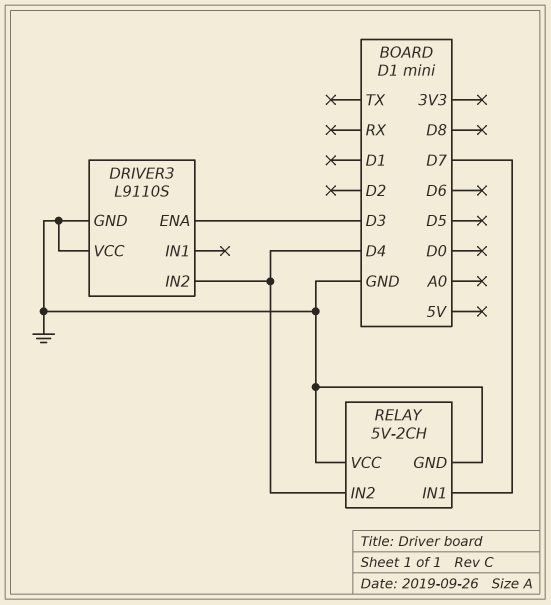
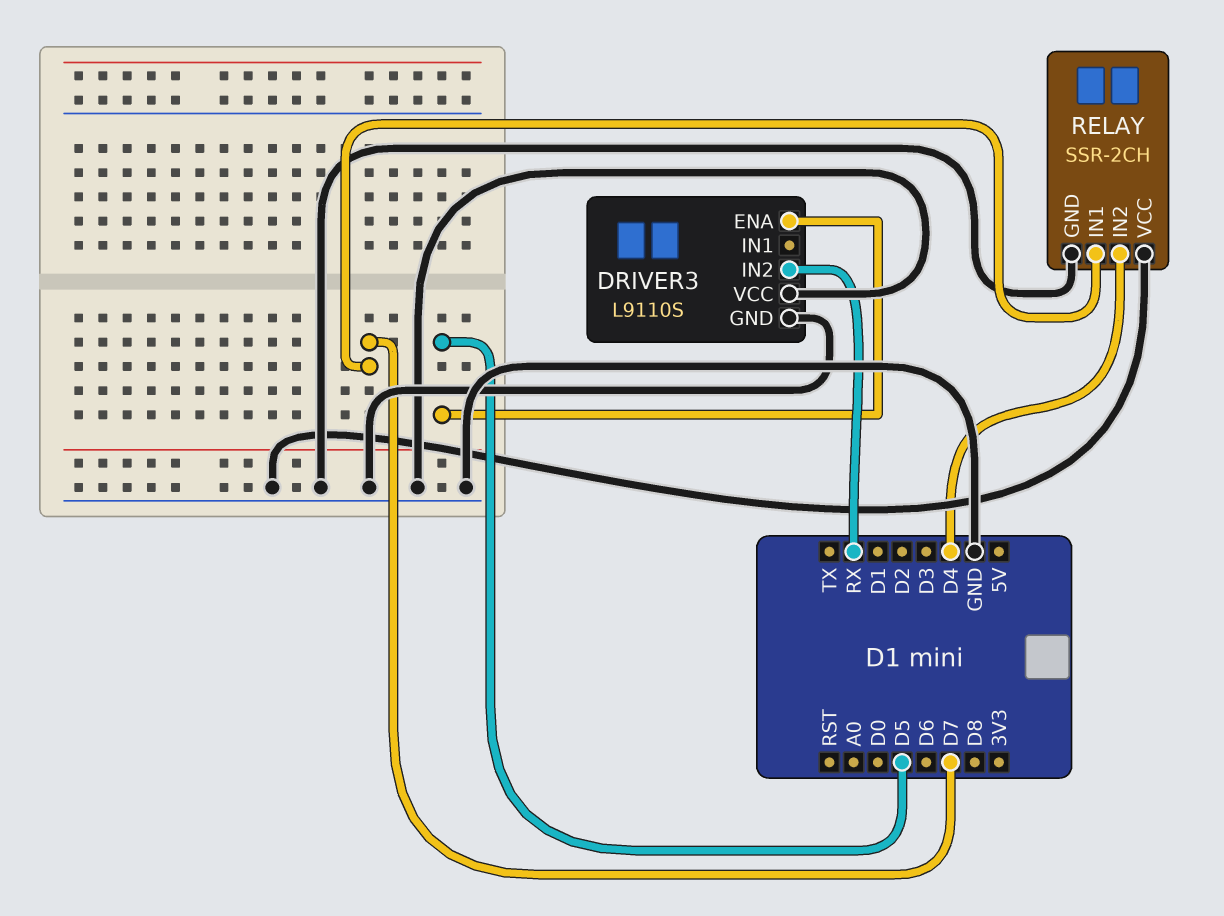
DRIVER3 pin ENA: D3 -> D5
DRIVER3 pin IN2: D4 -> RX
RELAY: 5V-2CH -> SSR-2CH

